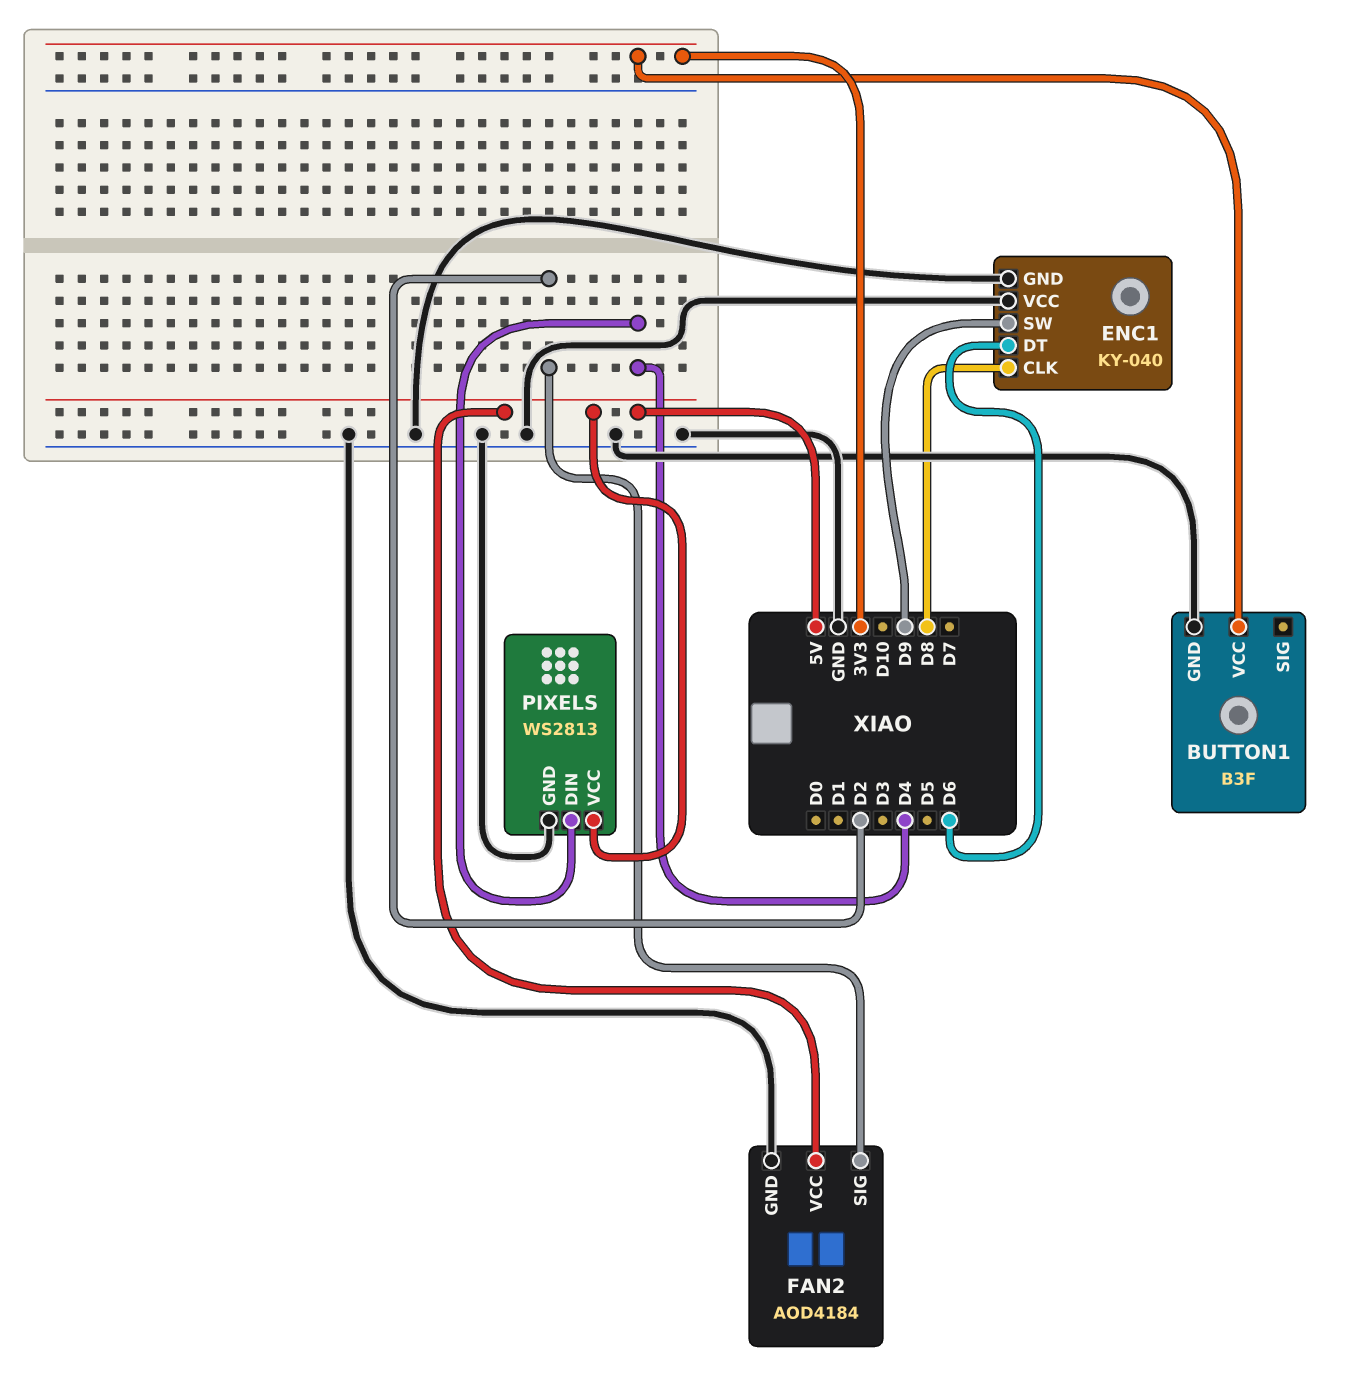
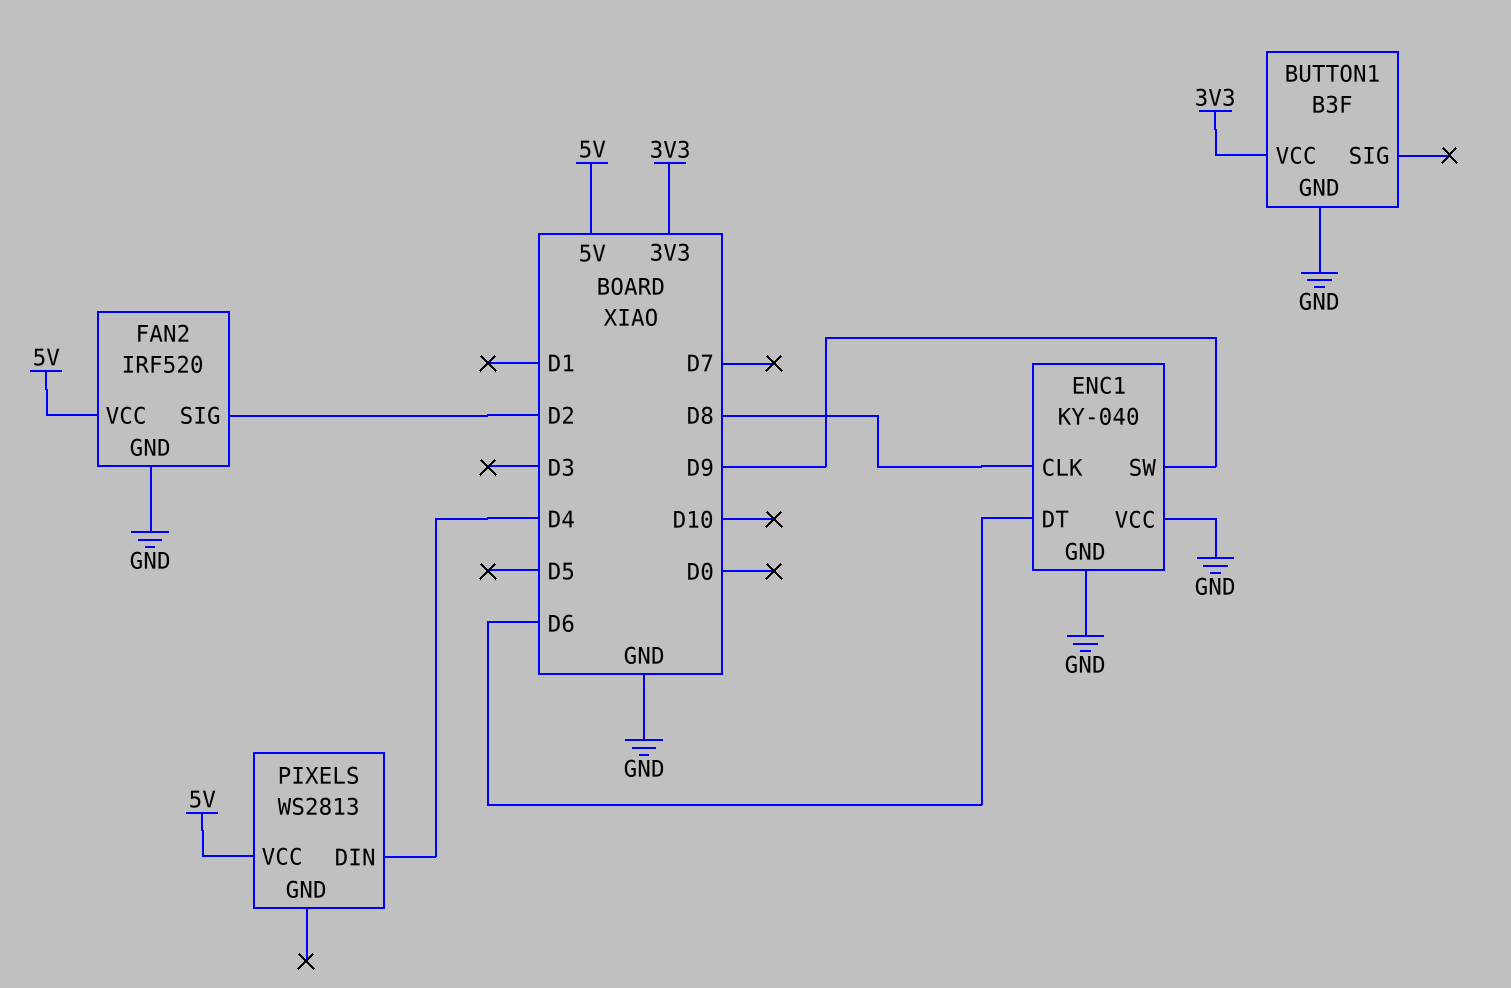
FAN2: AOD4184 -> IRF520
PIXELS pin GND: GND -> none

